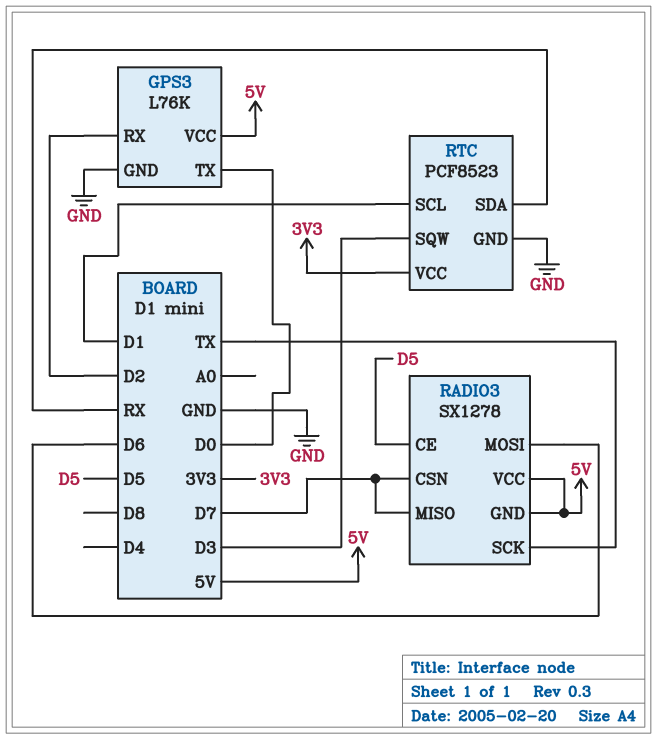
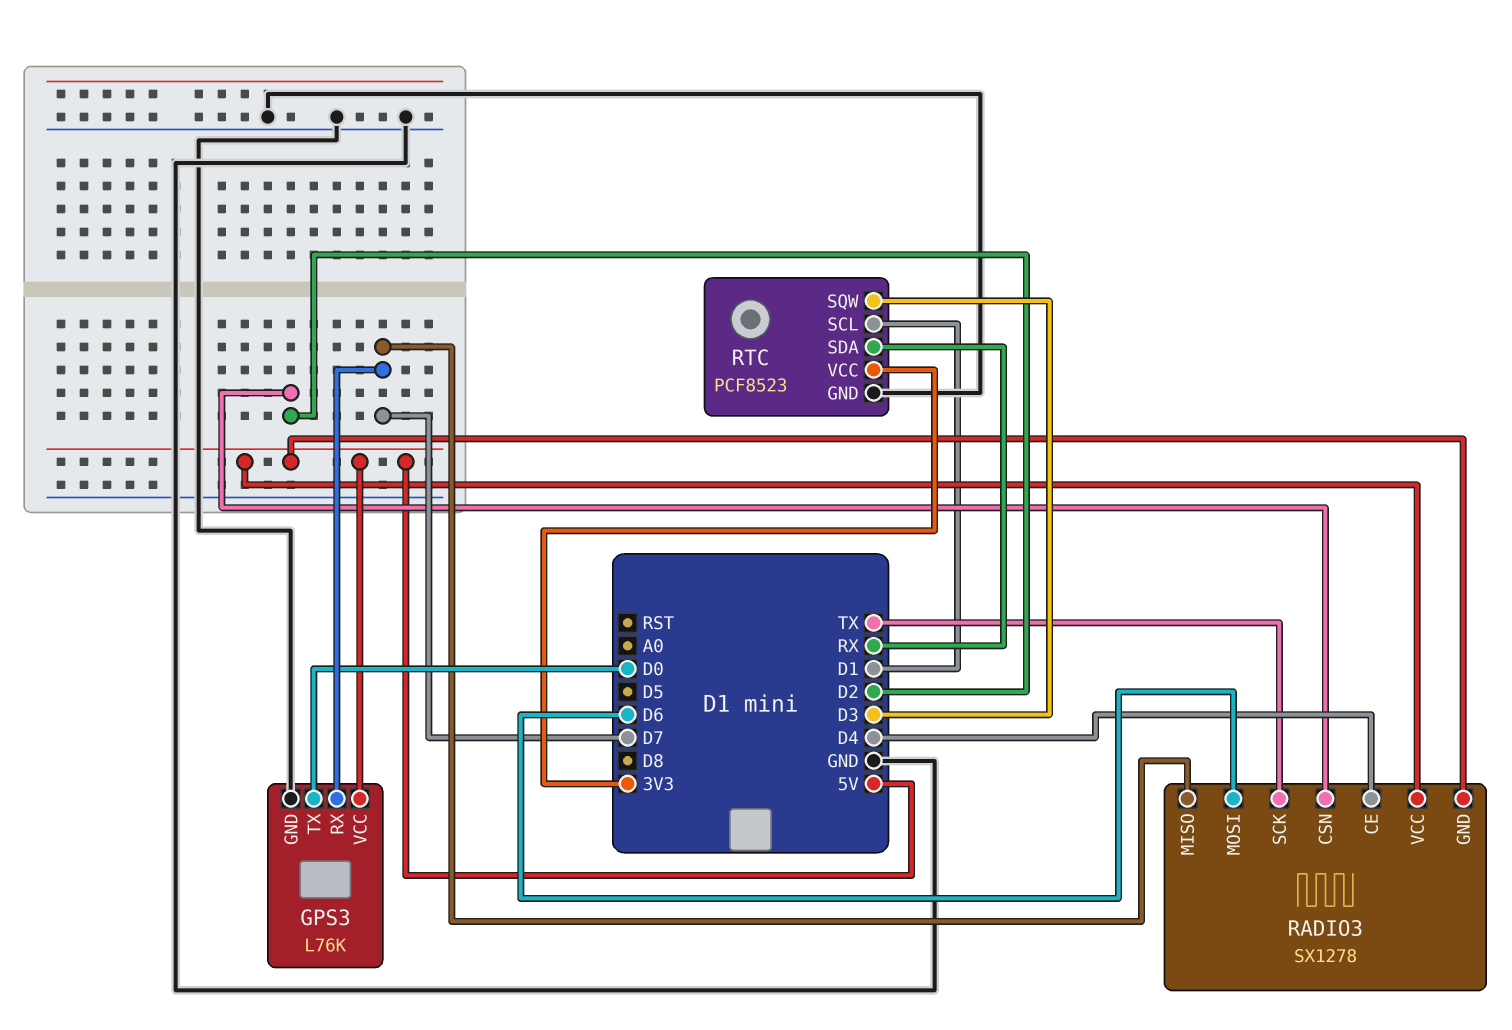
GPS3 pin RX: D2 -> D7
RADIO3 pin CE: D5 -> D4
RADIO3 pin CSN: D7 -> D2

